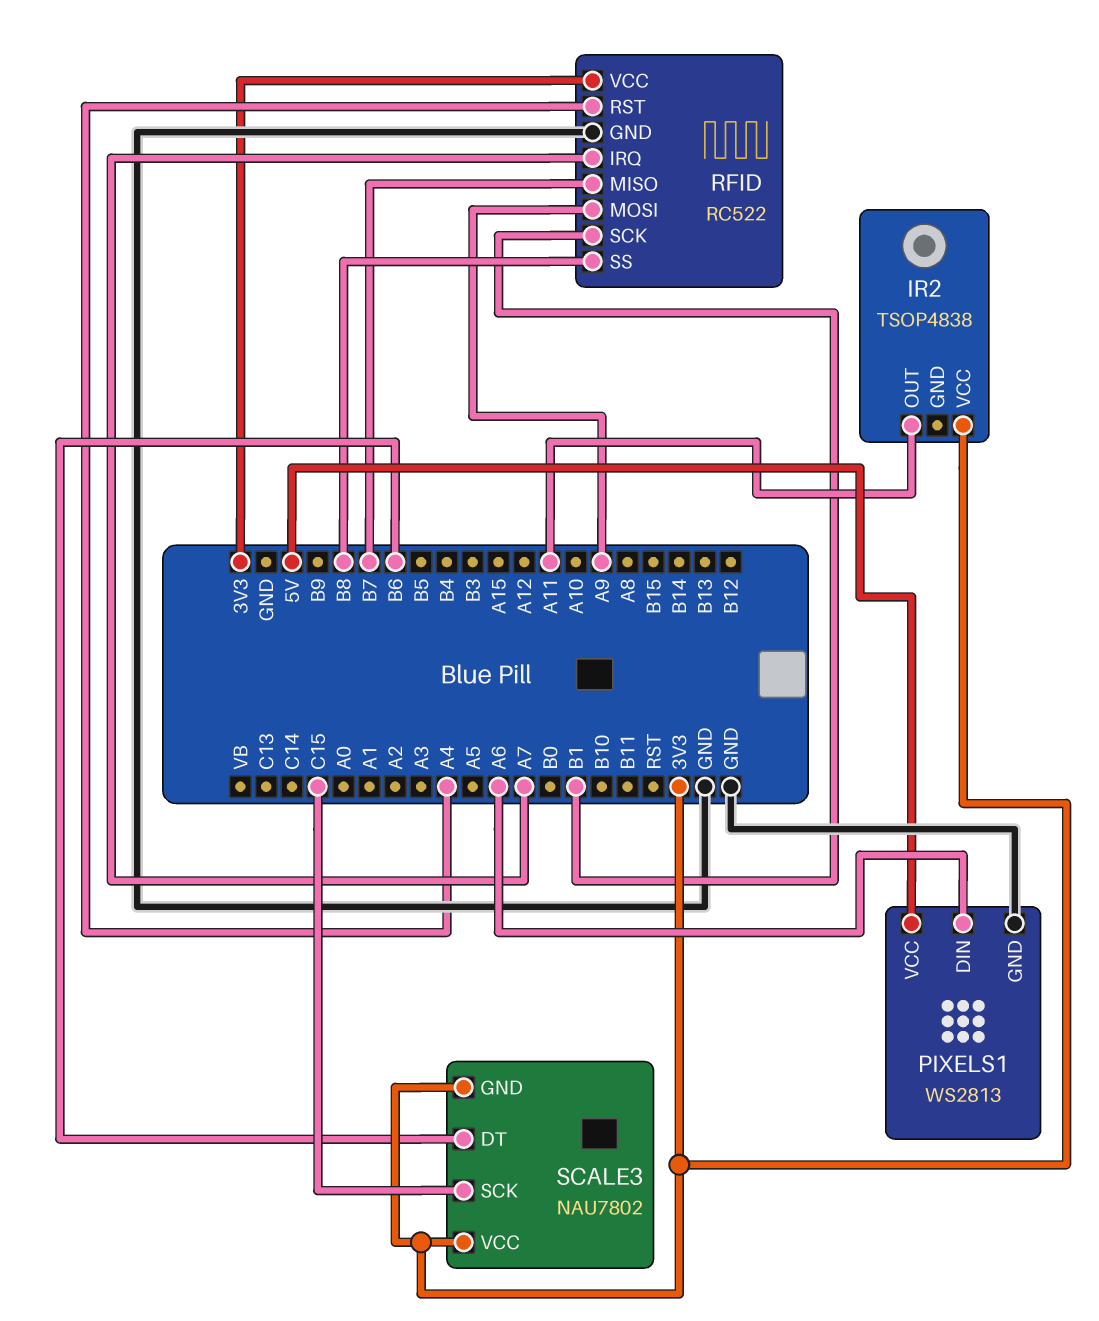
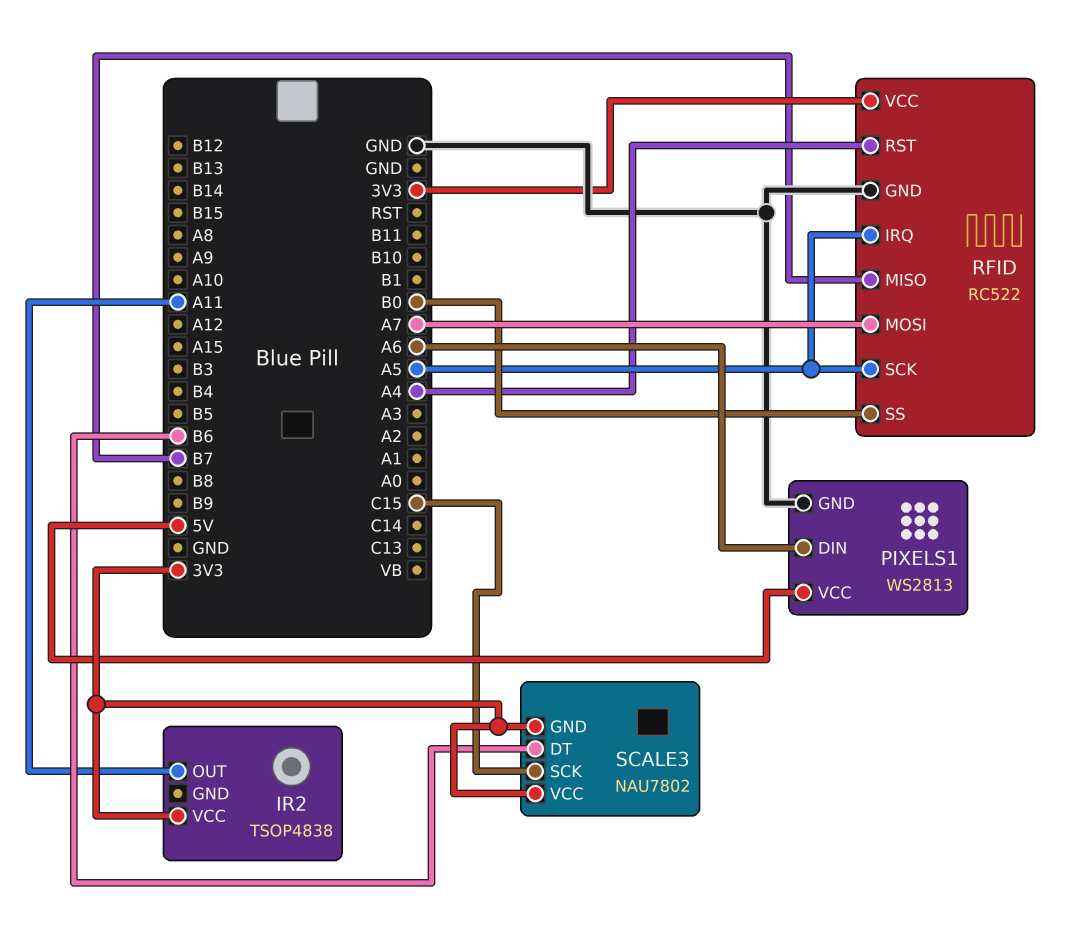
RFID pin IRQ: A7 -> A5
RFID pin MOSI: A9 -> A7
RFID pin SCK: B1 -> A5
RFID pin SS: B8 -> B0

